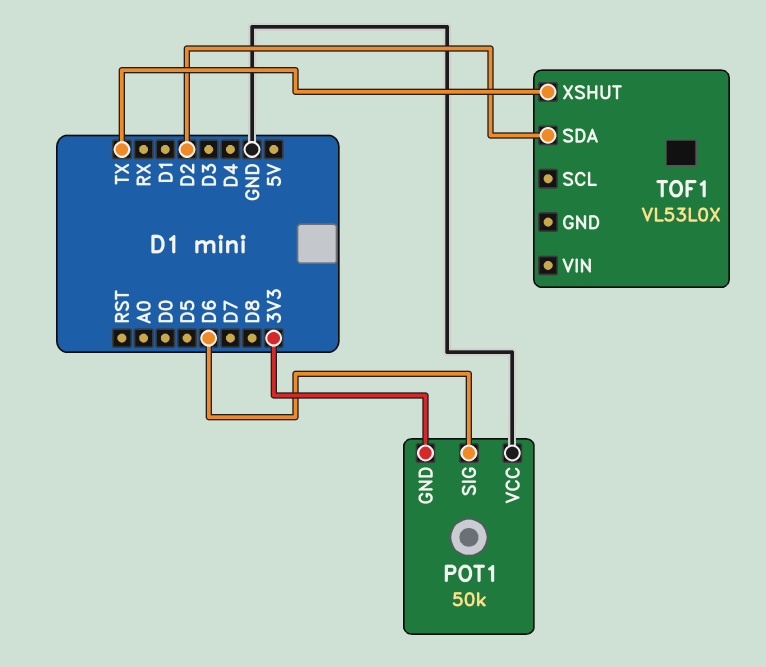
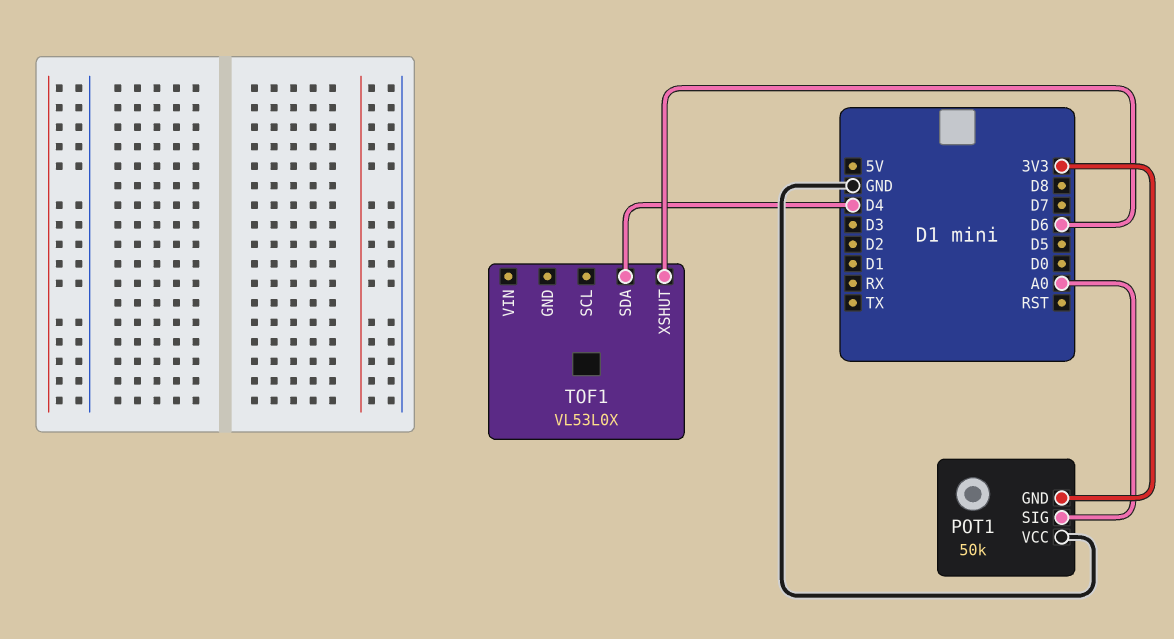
POT1 pin SIG: D6 -> A0
TOF1 pin SDA: D2 -> D4
TOF1 pin XSHUT: TX -> D6

